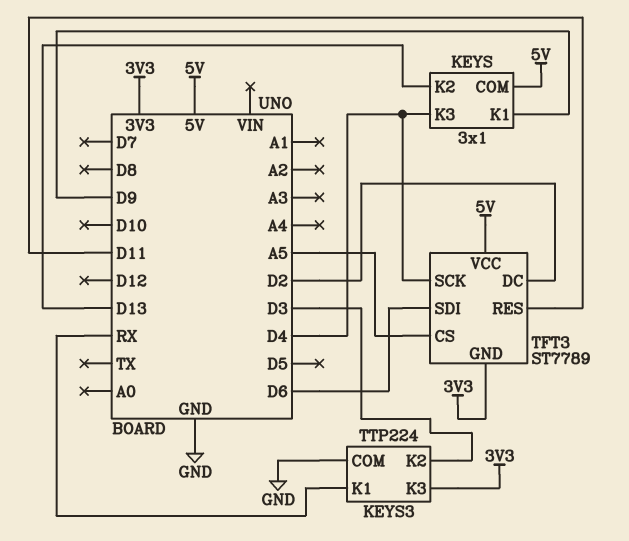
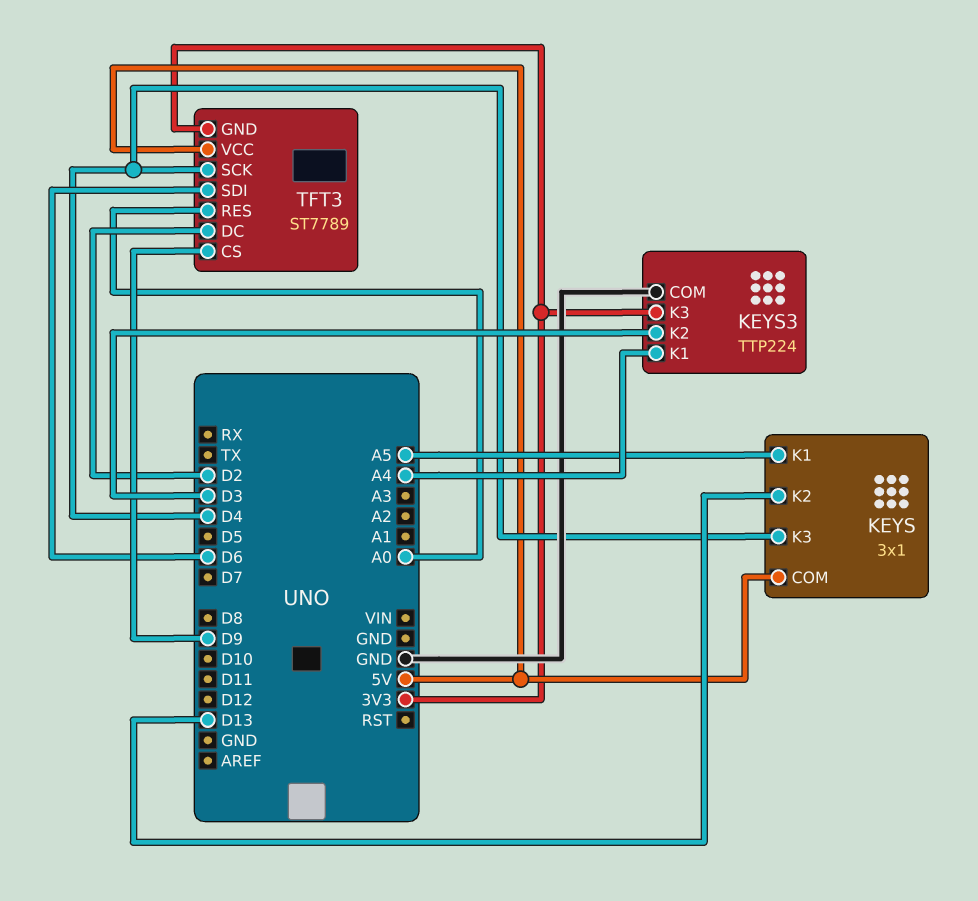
KEYS pin K1: D9 -> A5
KEYS3 pin K1: RX -> A4
TFT3 pin CS: A5 -> D9
TFT3 pin RES: D11 -> A0

